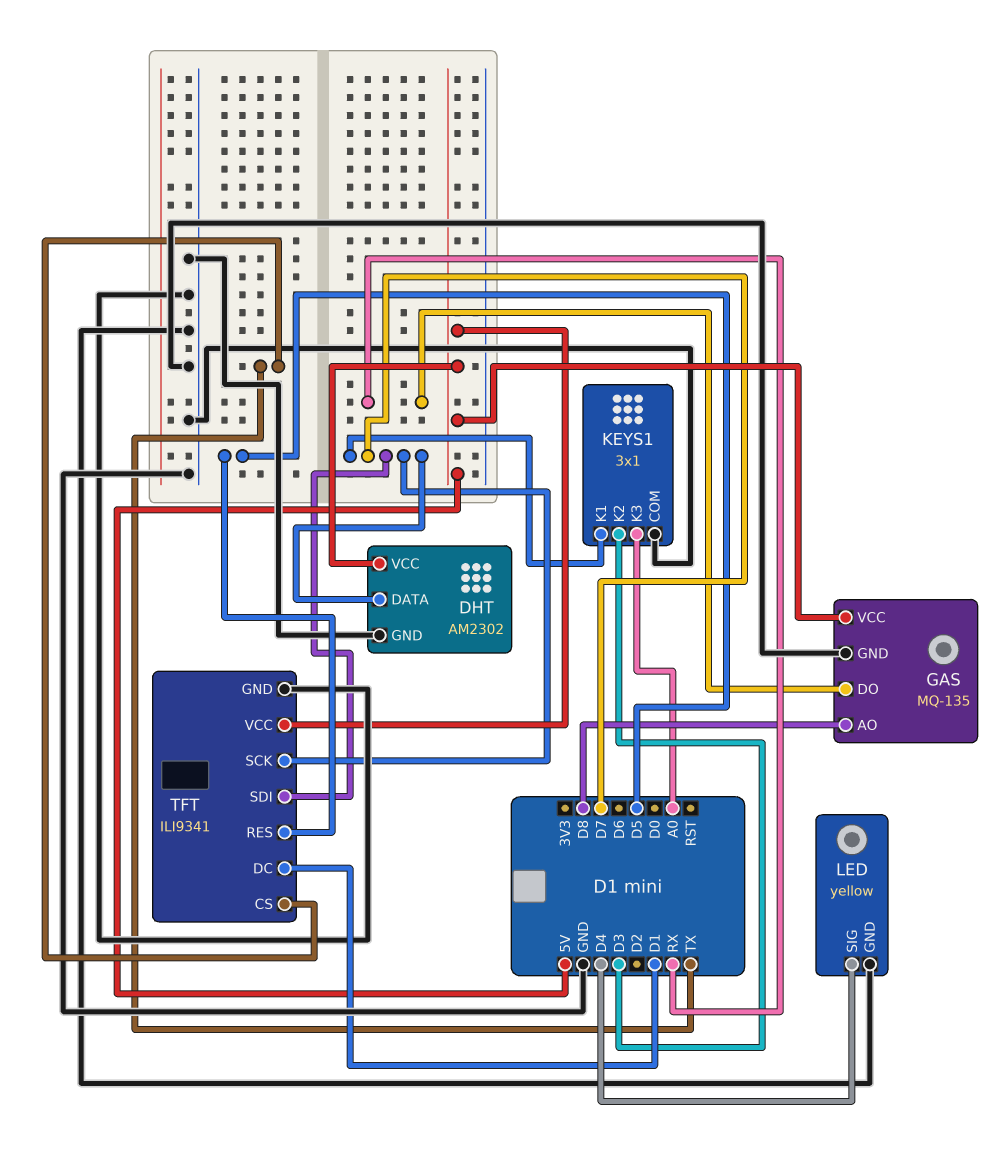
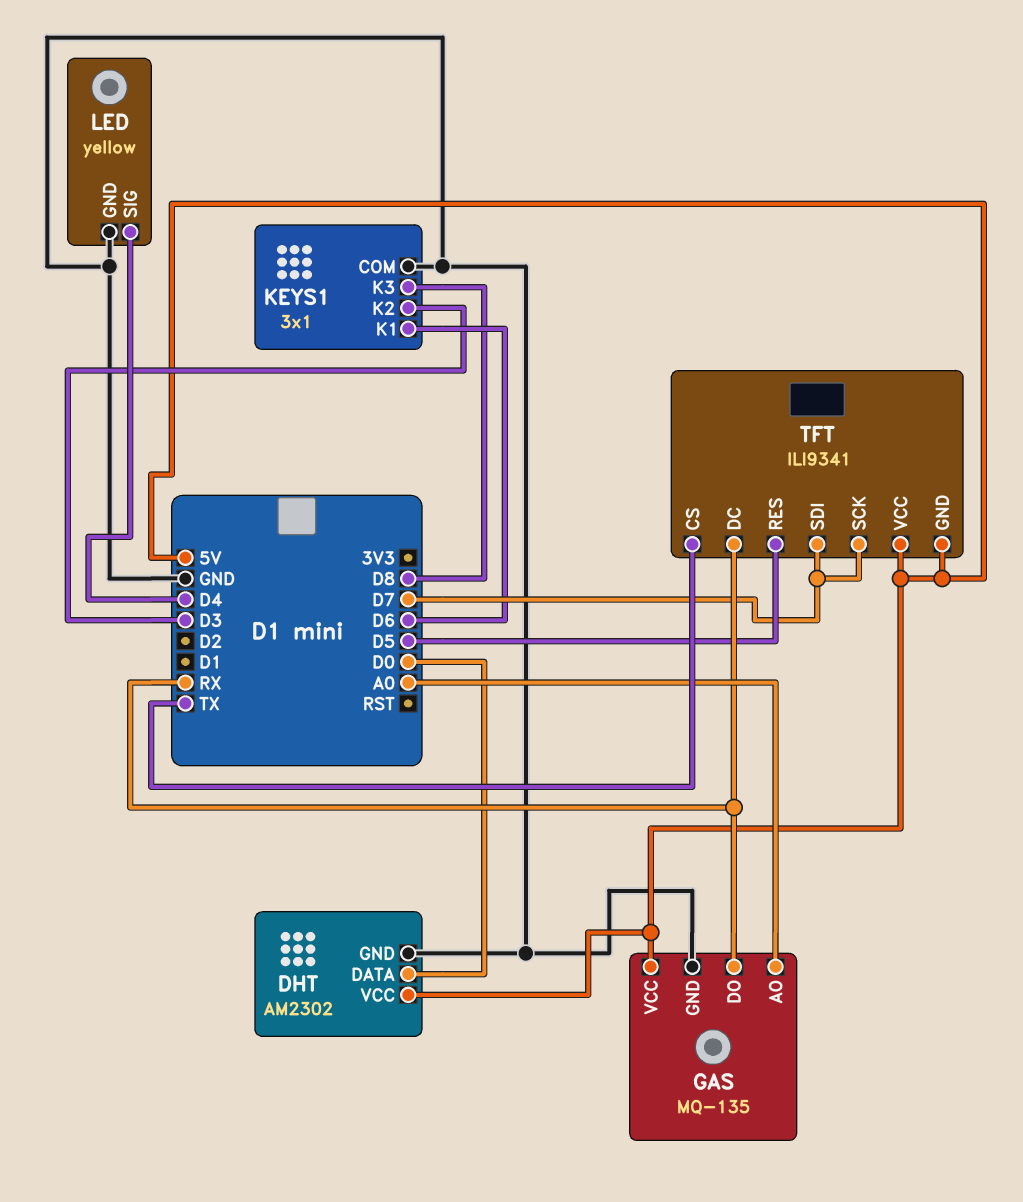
DHT pin DATA: D7 -> D0
GAS pin AO: D8 -> A0
KEYS1 pin K1: D7 -> D6
KEYS1 pin K3: A0 -> D8
TFT pin DC: D1 -> RX
TFT pin GND: GND -> 5V

